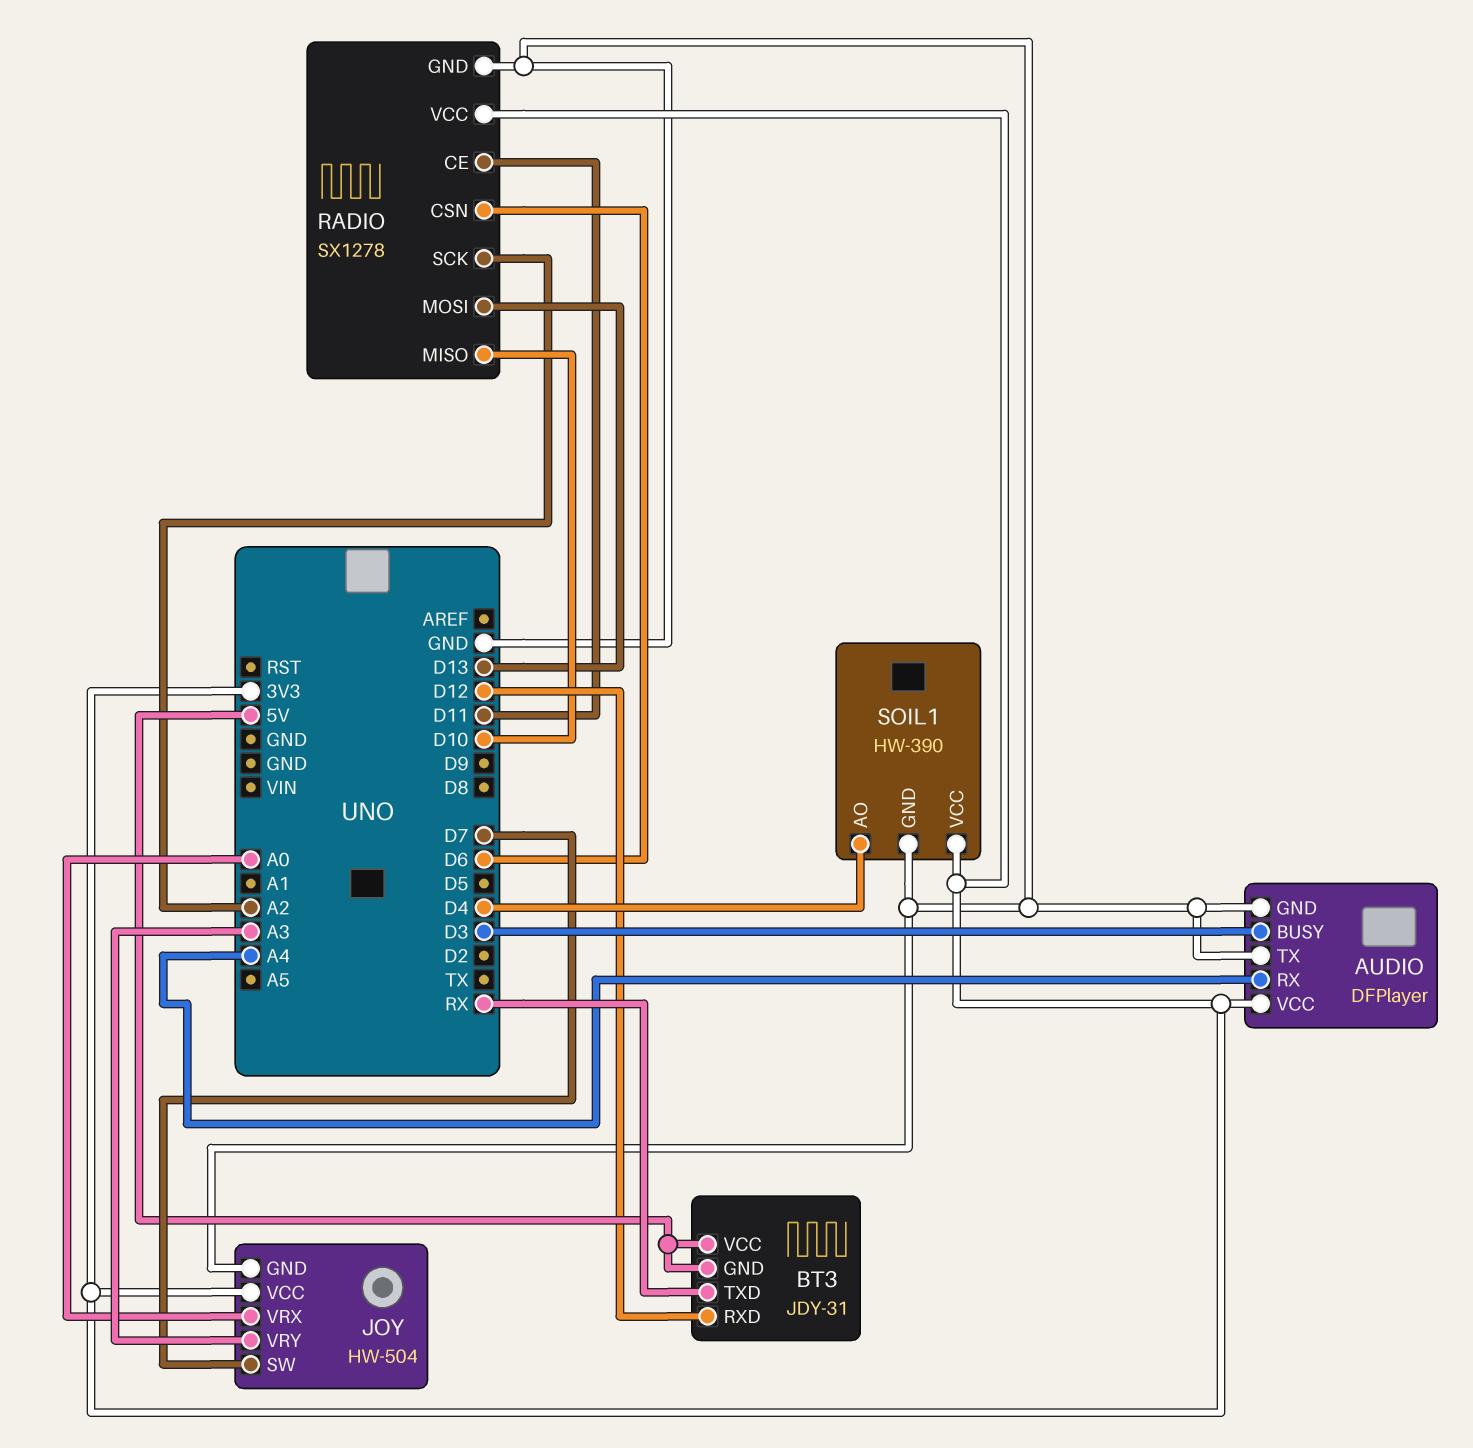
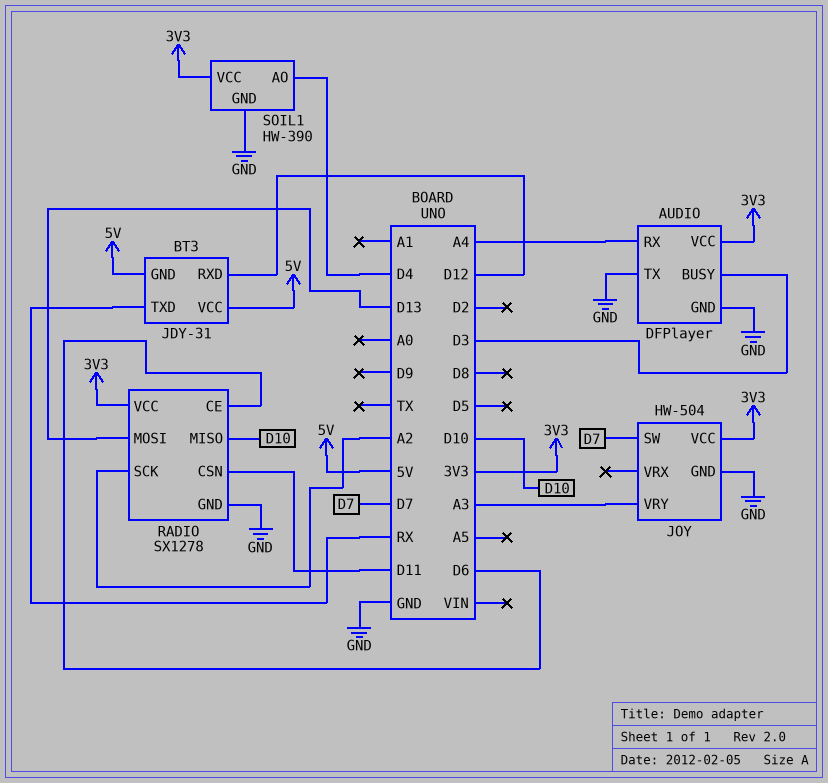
JOY pin VRX: A0 -> none
RADIO pin CE: D11 -> D6
RADIO pin CSN: D6 -> D11

